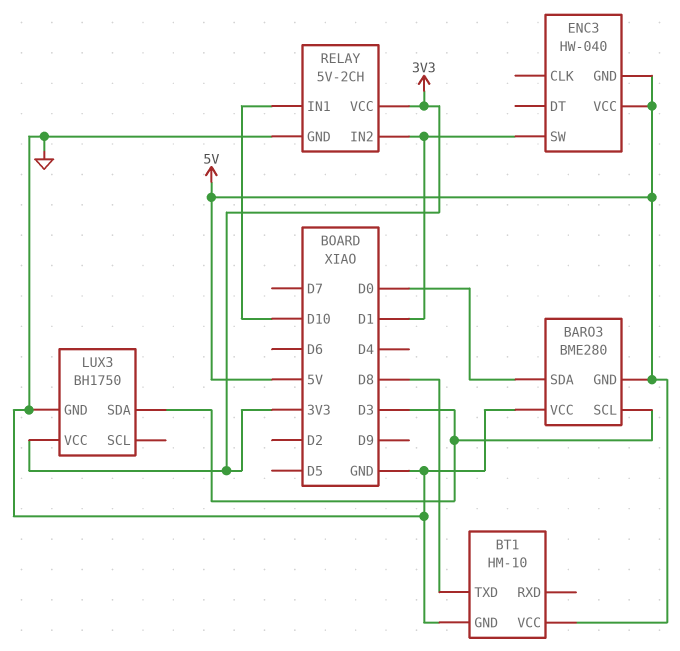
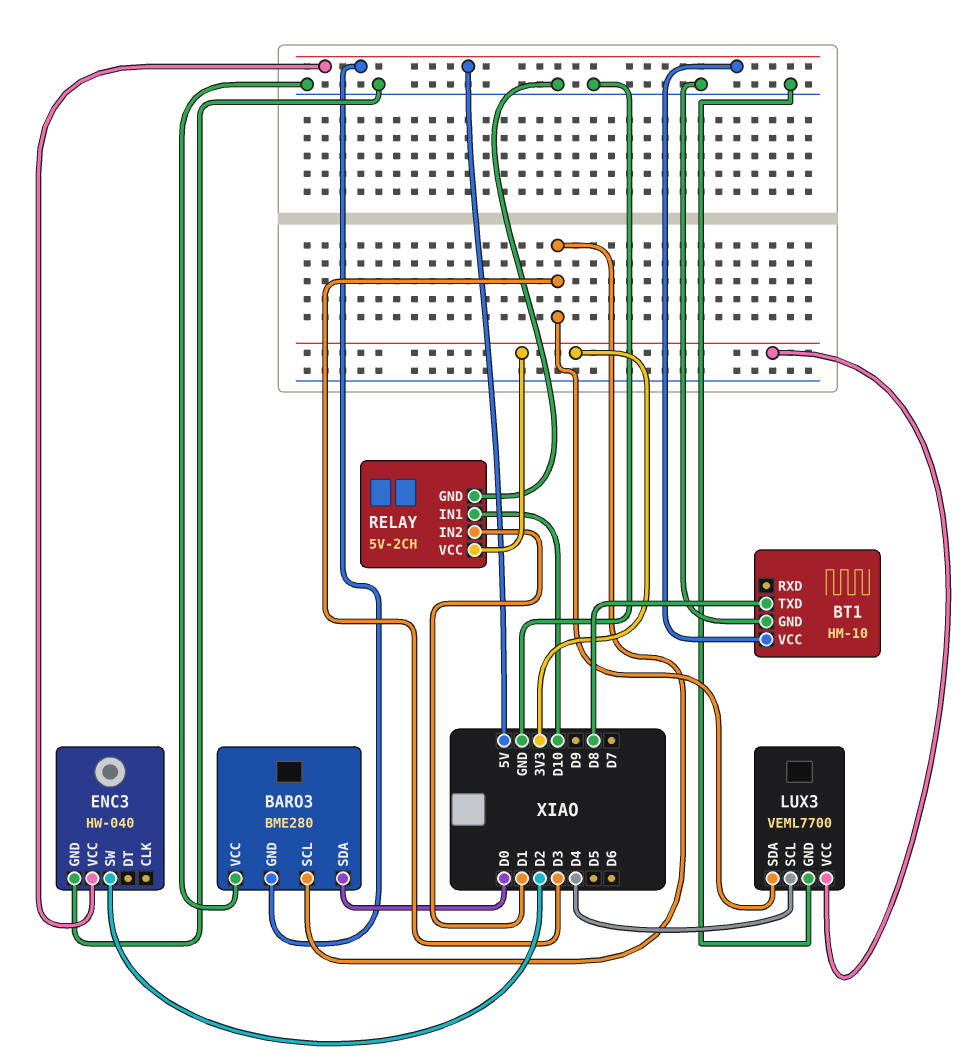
ENC3 pin GND: 5V -> GND
ENC3 pin SW: D1 -> D2
LUX3: BH1750 -> VEML7700
LUX3 pin SCL: none -> D4

